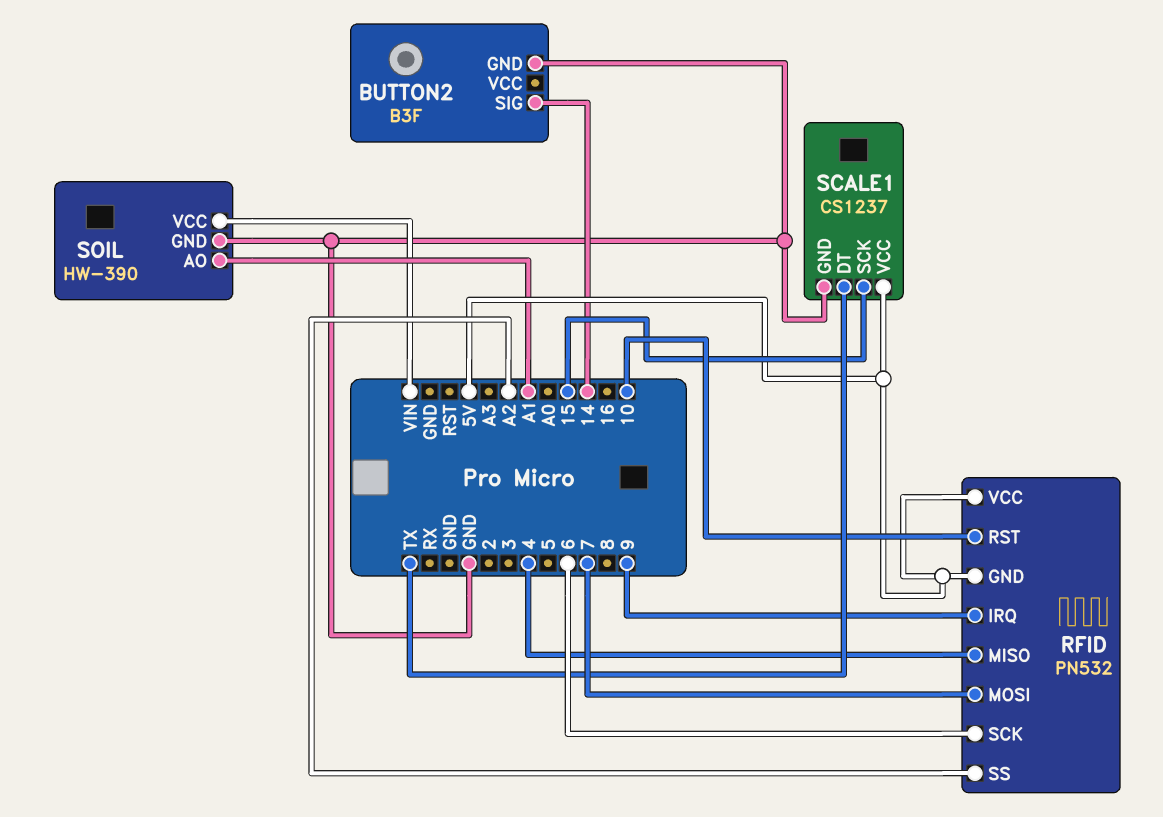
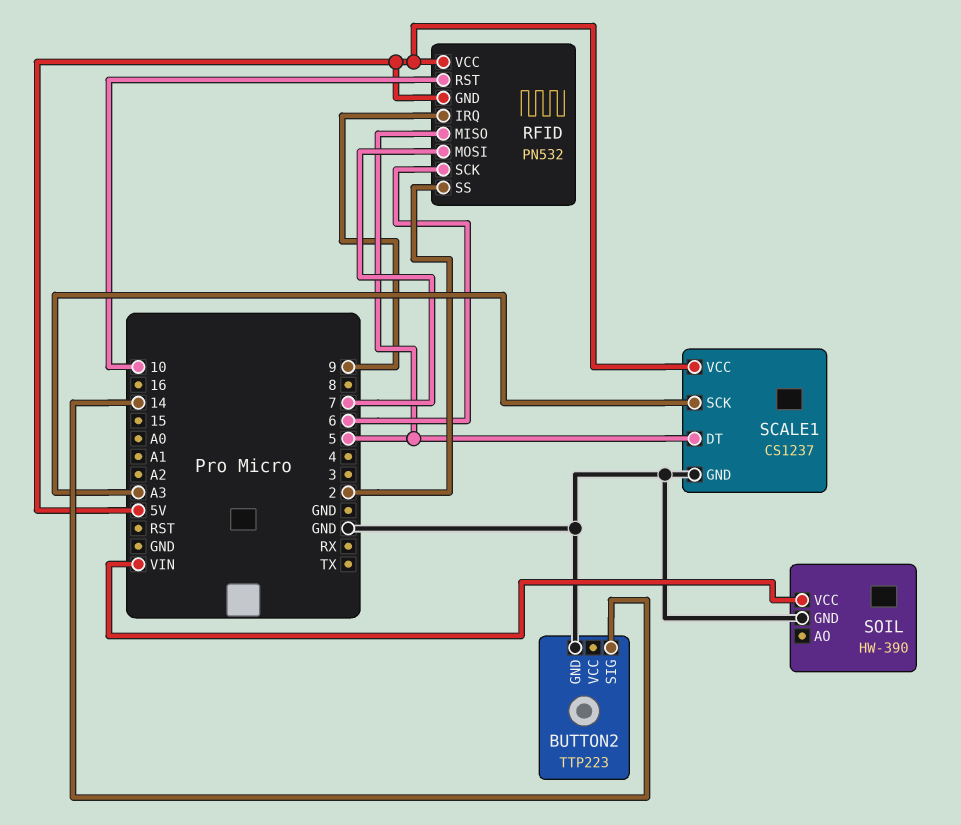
BUTTON2: B3F -> TTP223
RFID pin MISO: 4 -> 5
RFID pin SS: A2 -> 2
SCALE1 pin DT: TX -> 5
SCALE1 pin SCK: 15 -> A3
SOIL pin AO: A1 -> none

